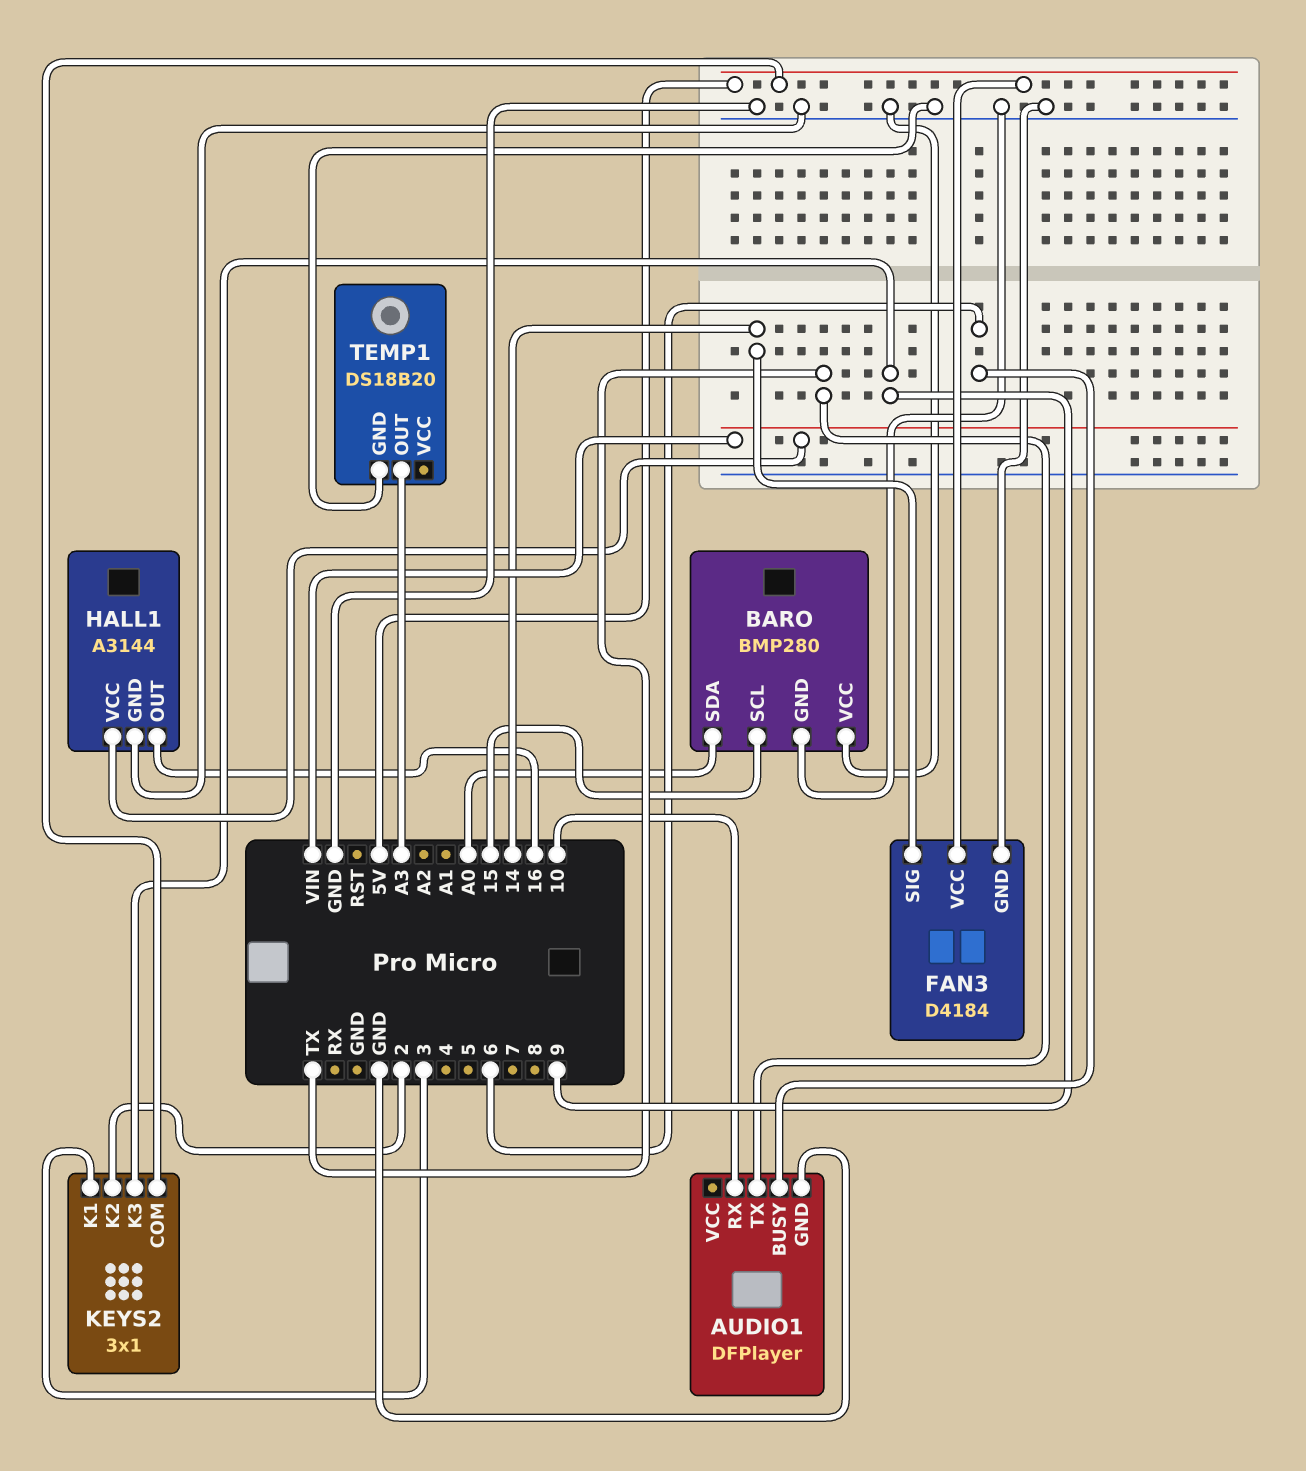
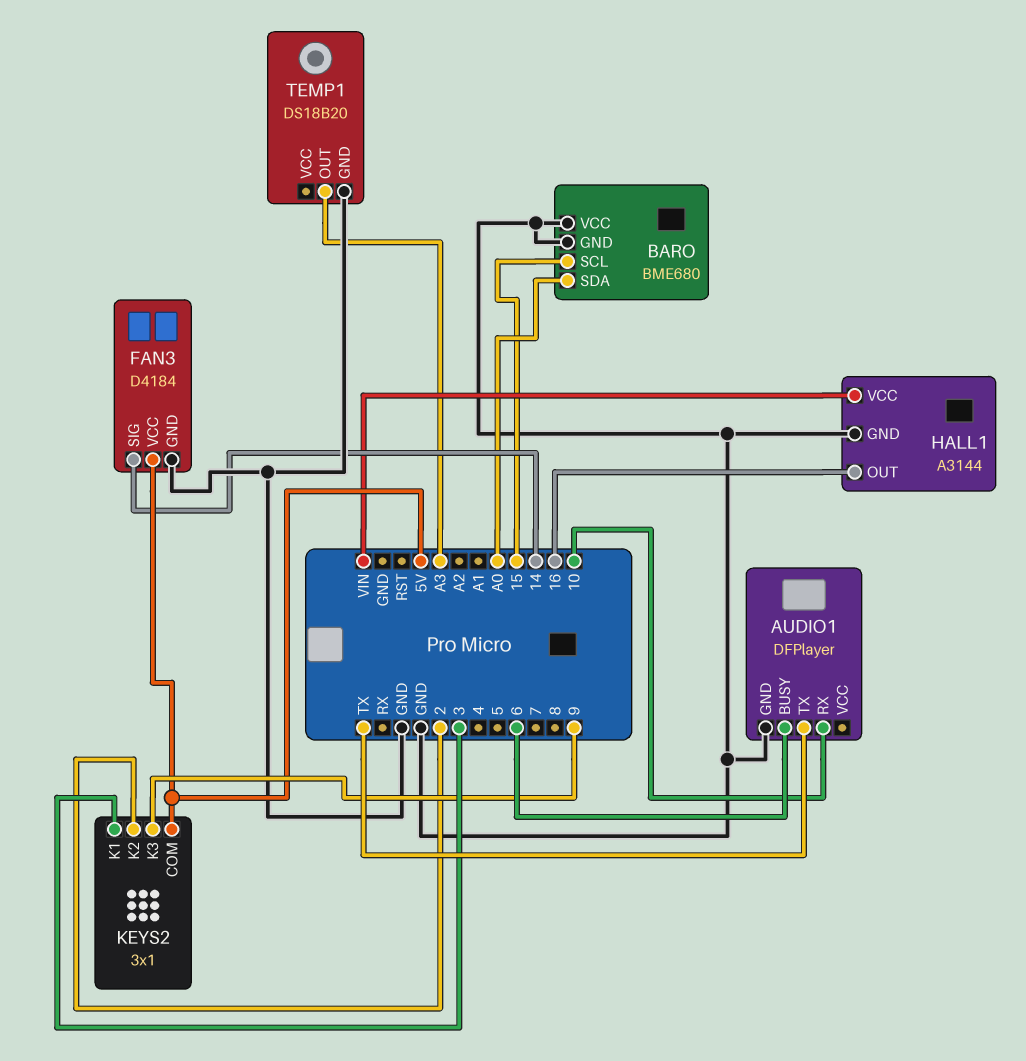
BARO: BMP280 -> BME680

